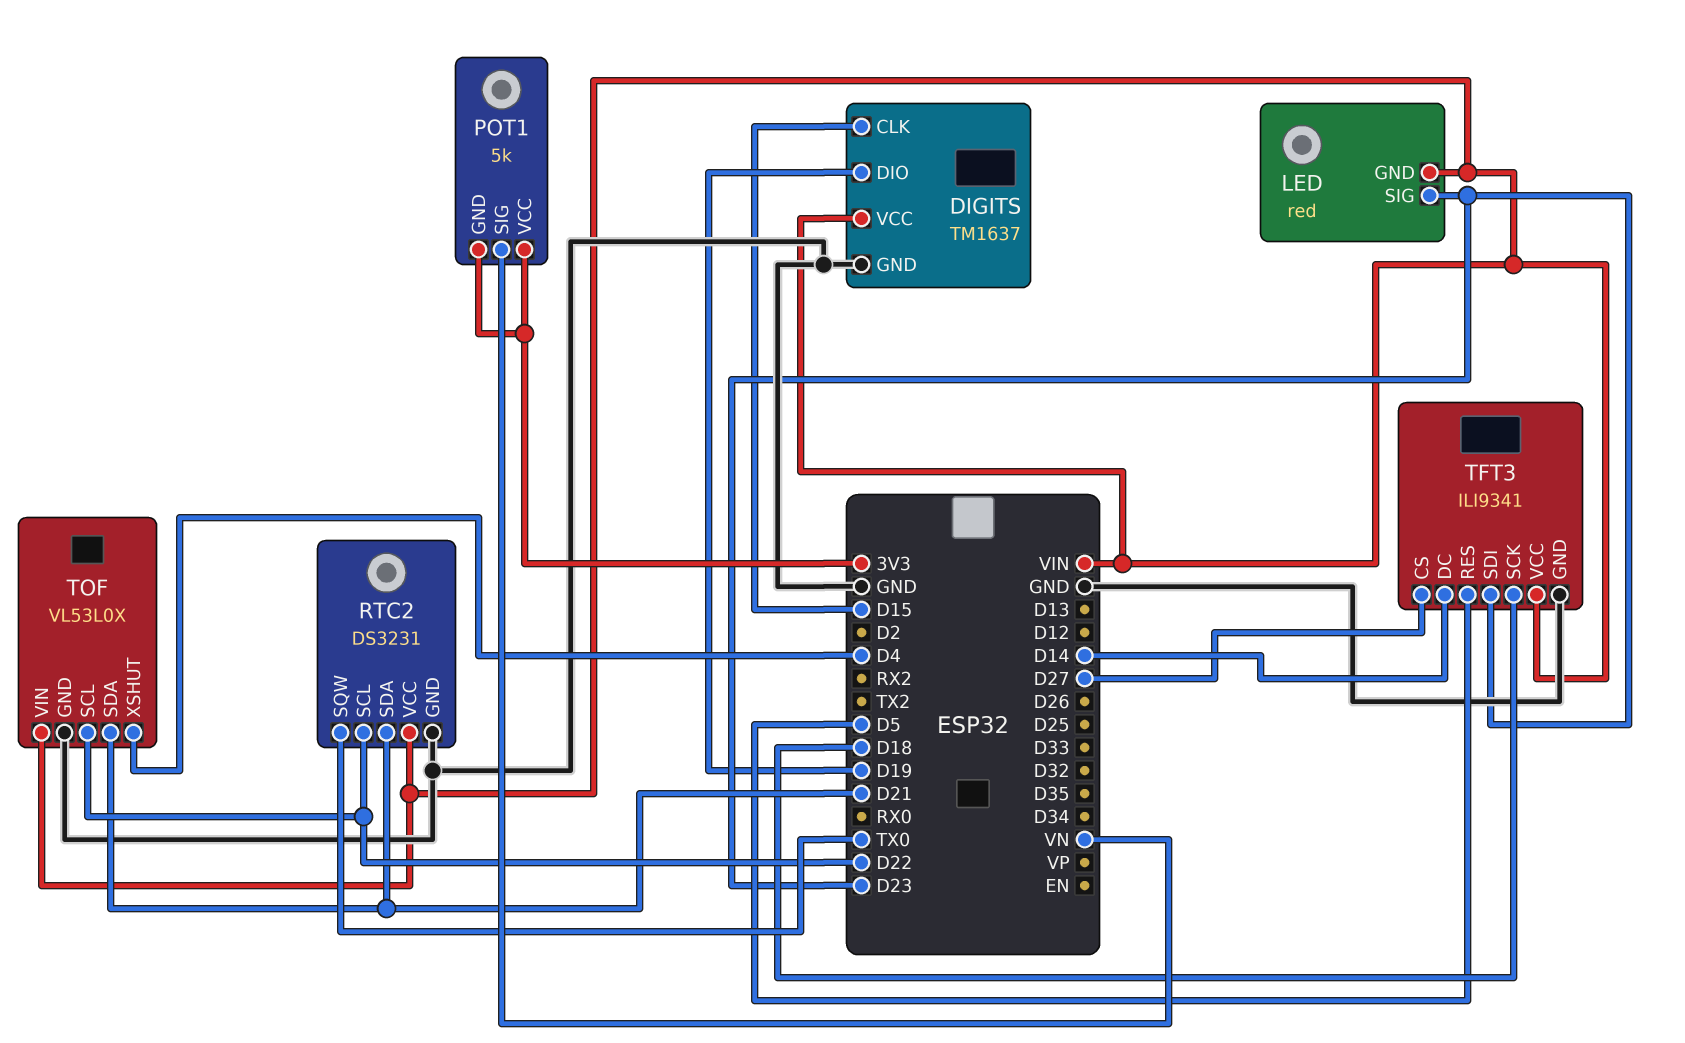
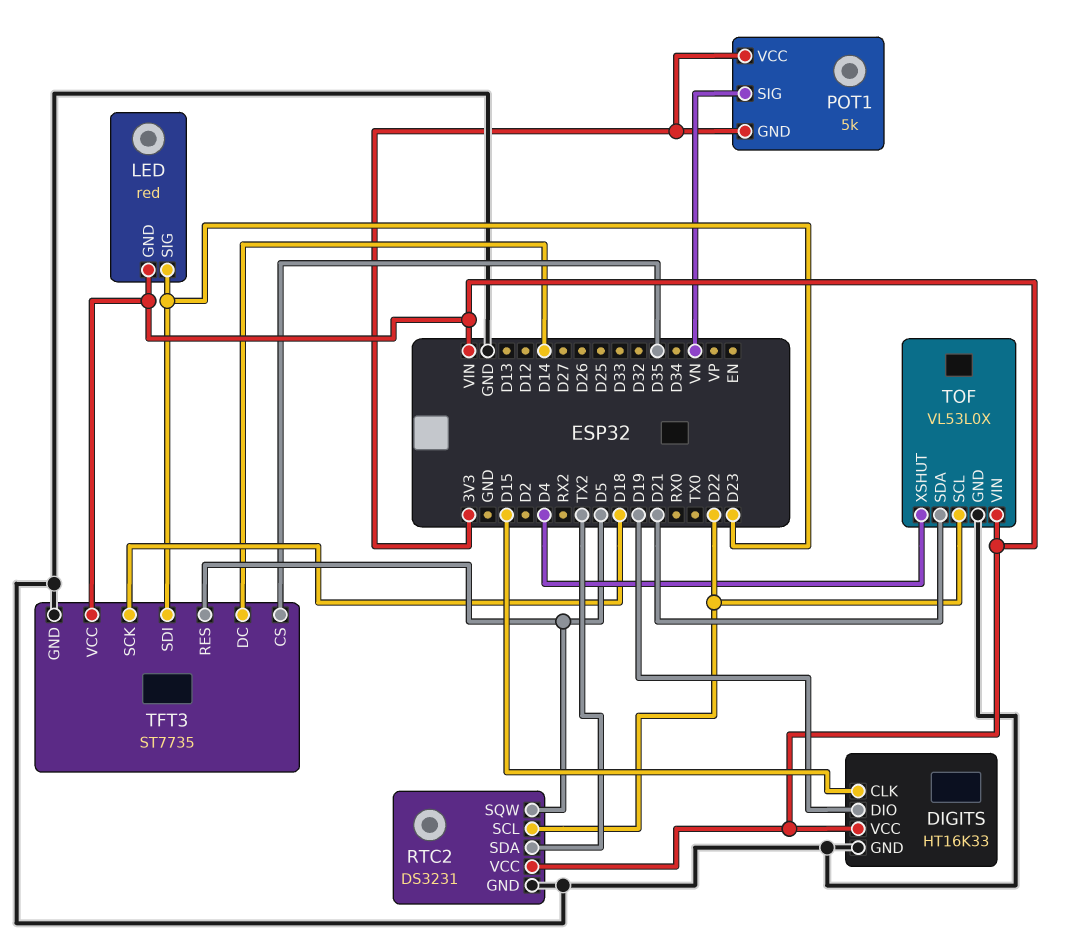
DIGITS: TM1637 -> HT16K33
RTC2 pin SDA: D21 -> TX2
RTC2 pin SQW: TX0 -> D5
TFT3: ILI9341 -> ST7735
TFT3 pin CS: D27 -> D35

